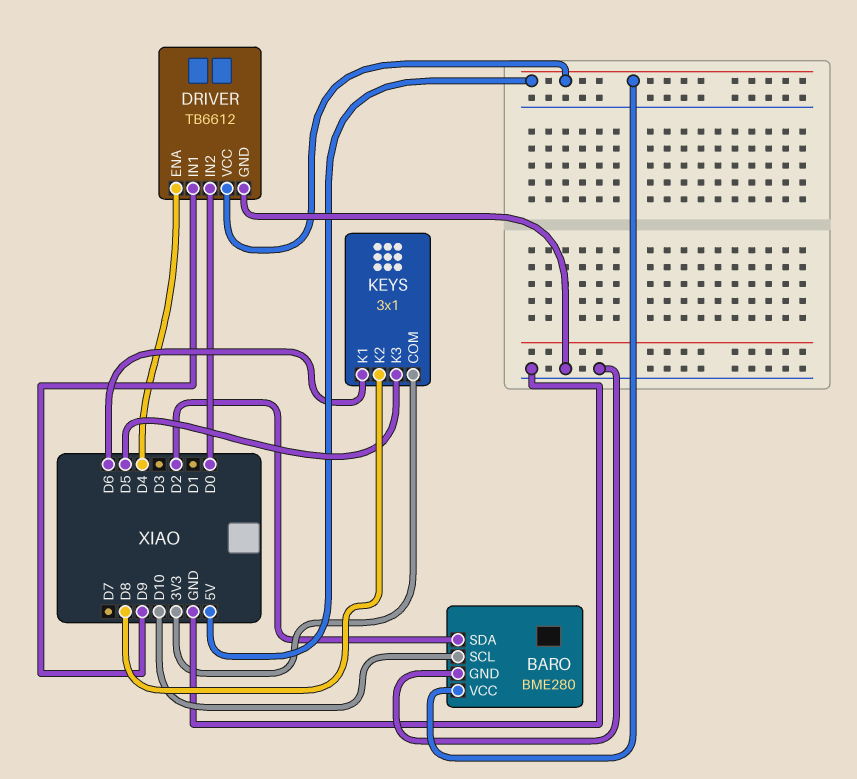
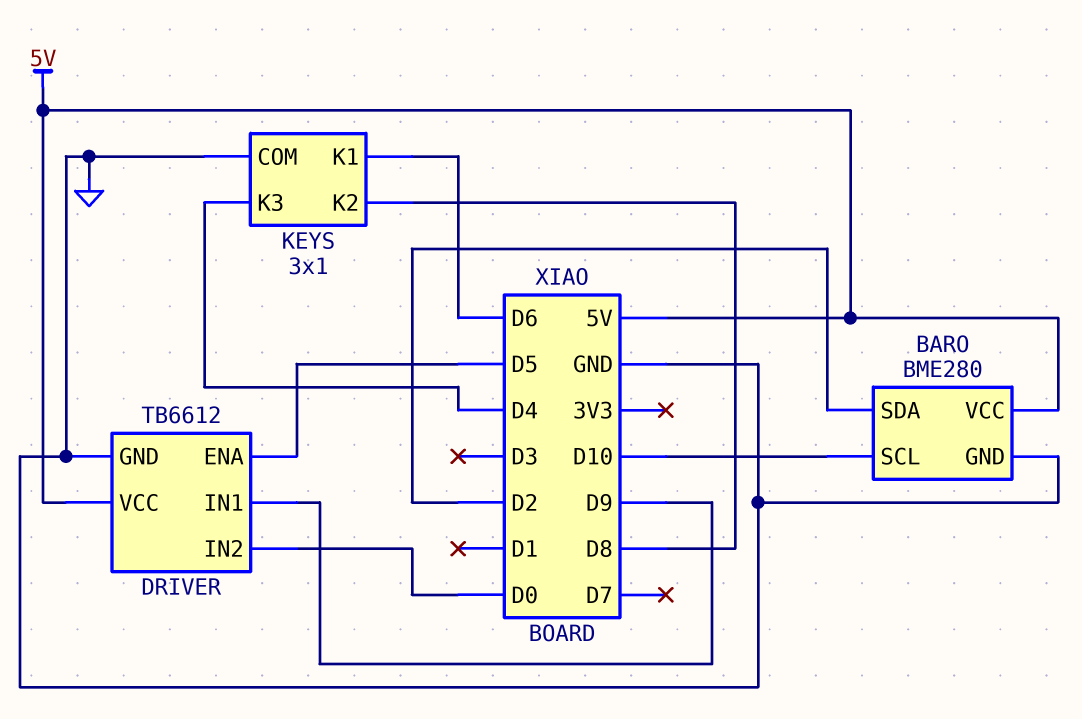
DRIVER pin ENA: D4 -> D5
KEYS pin COM: 3V3 -> GND
KEYS pin K3: D5 -> D4

